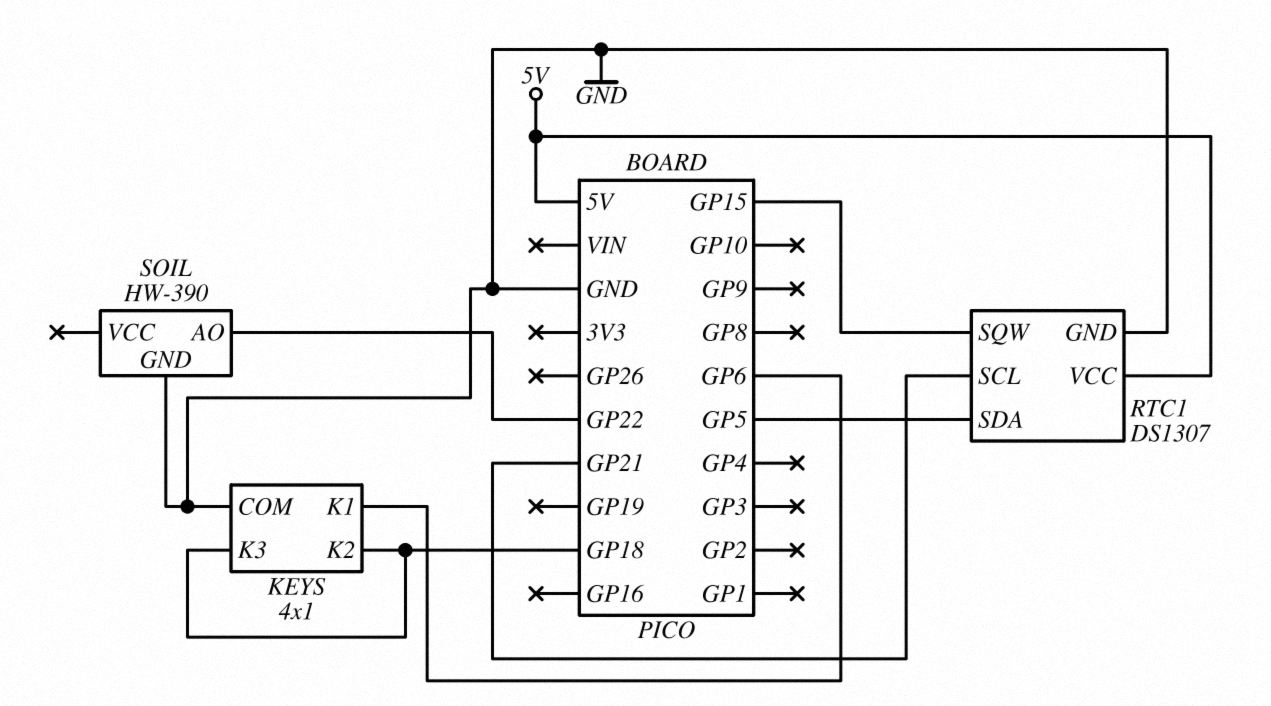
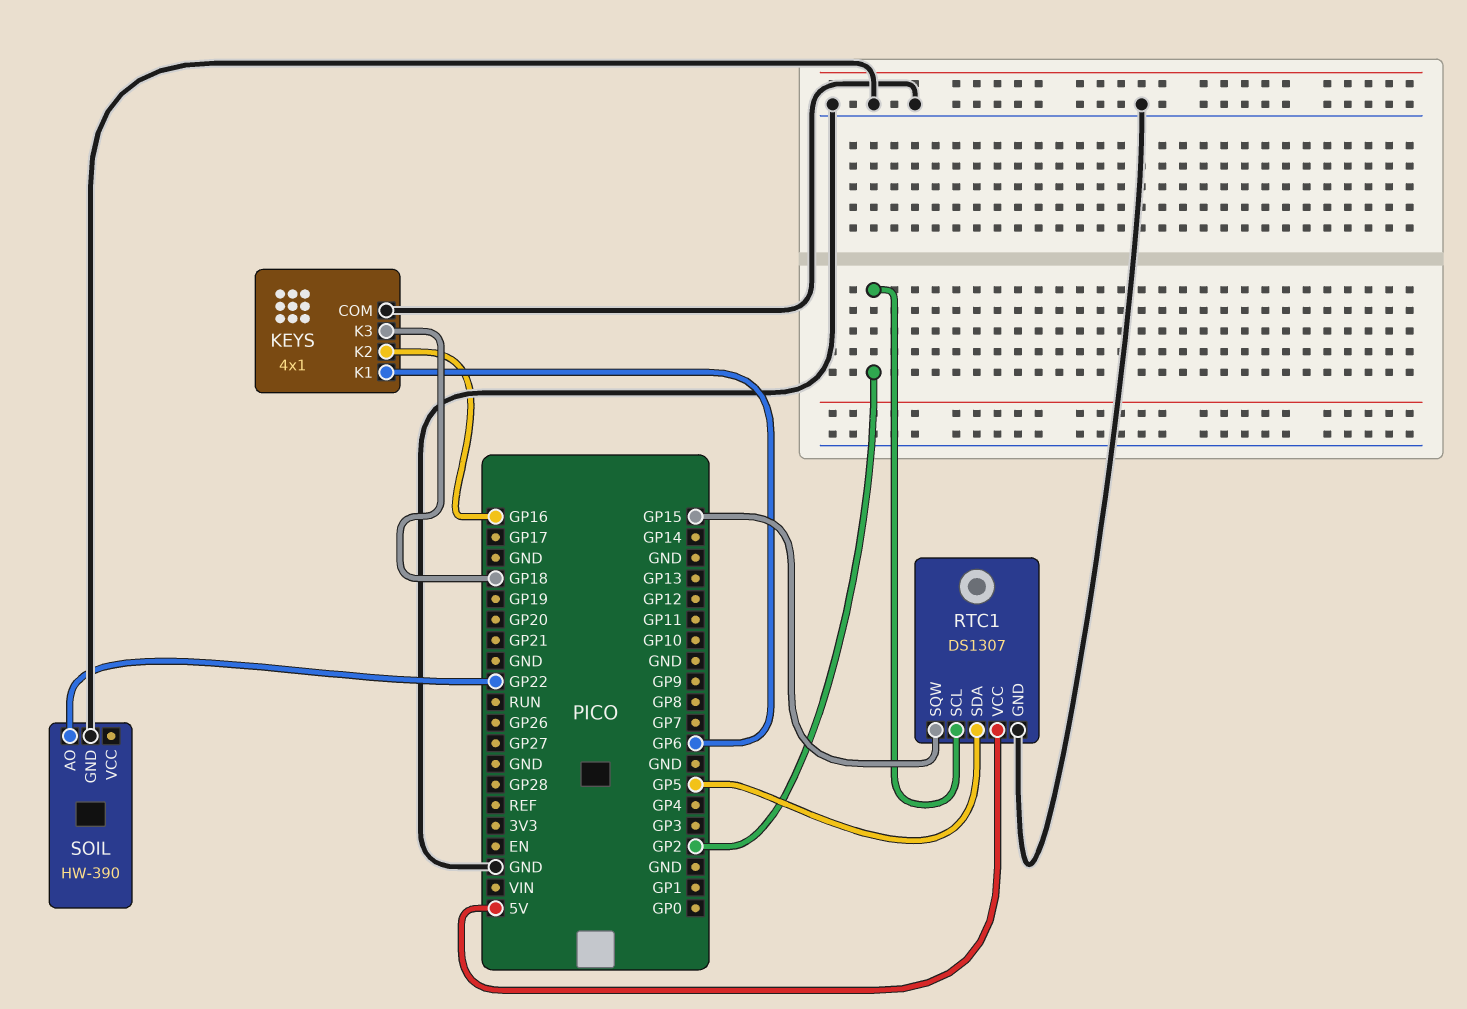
KEYS pin K2: GP18 -> GP16
RTC1 pin SCL: GP21 -> GP2

